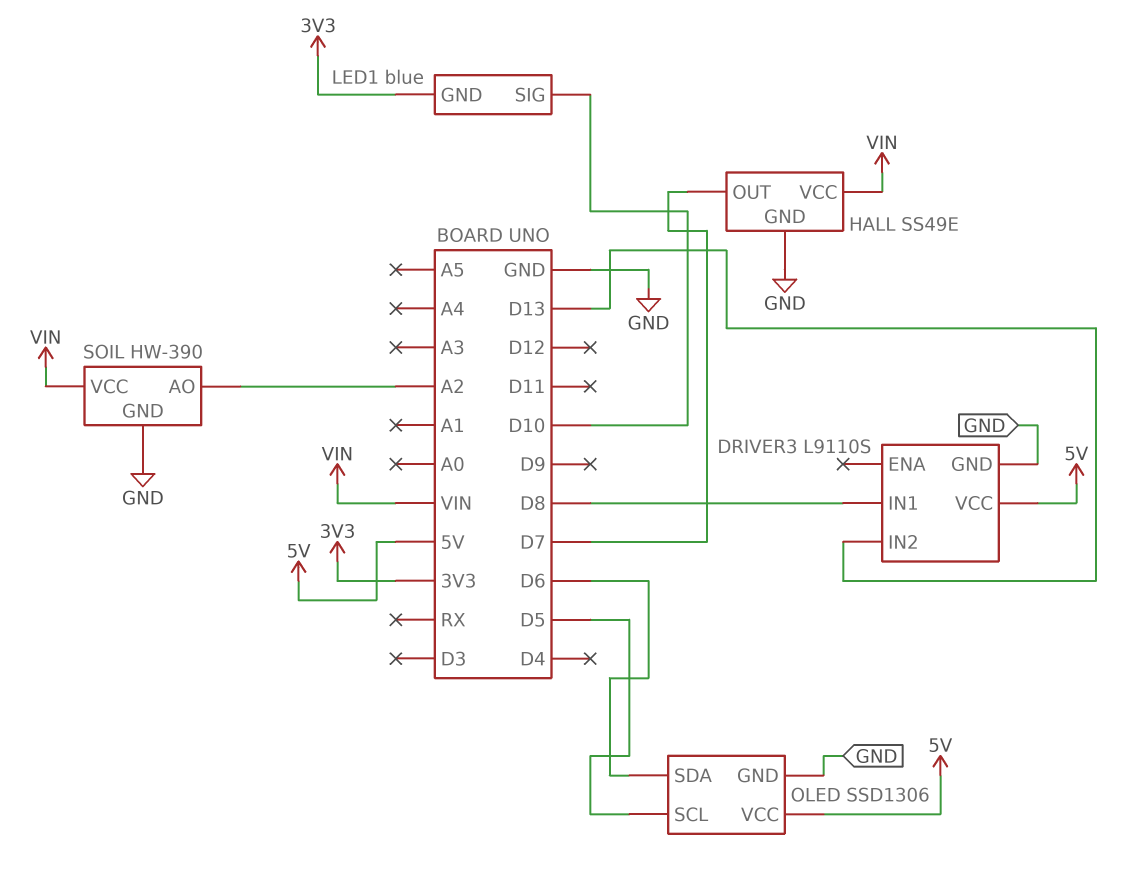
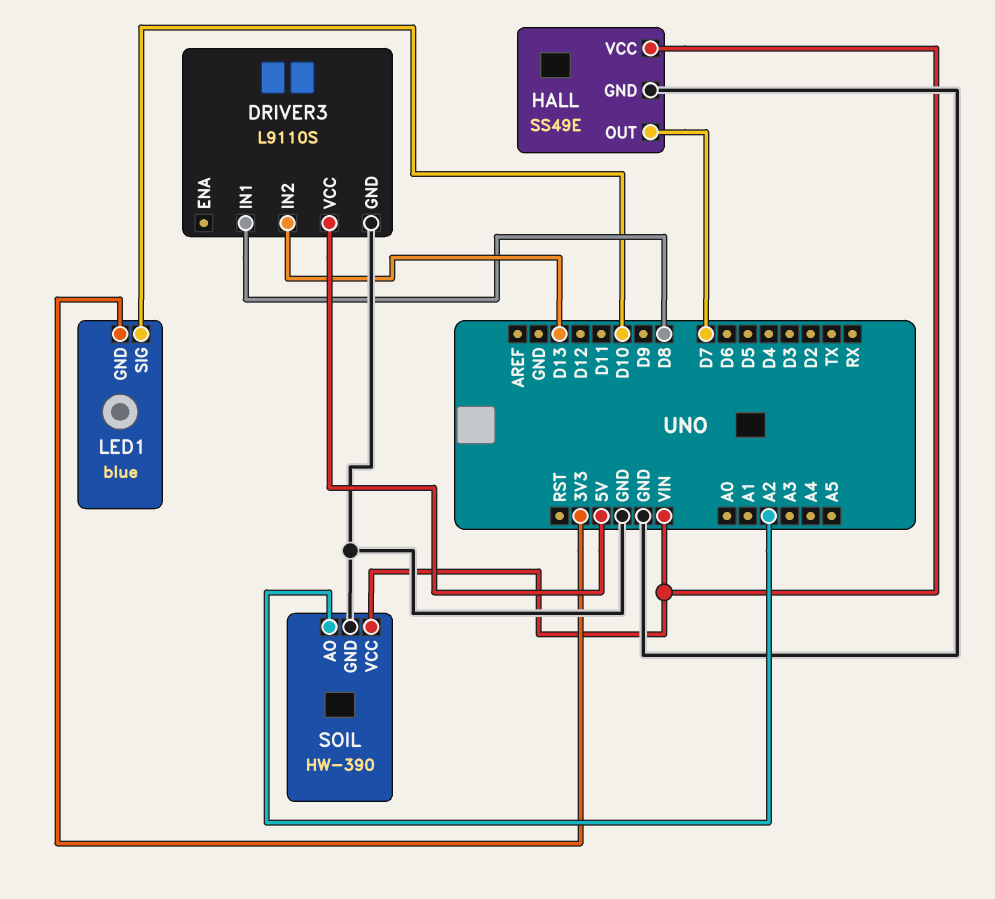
OLED: SSD1306 -> none
OLED pin GND: GND -> none
OLED pin SCL: D5 -> none
OLED pin SDA: D6 -> none
OLED pin VCC: 5V -> none

